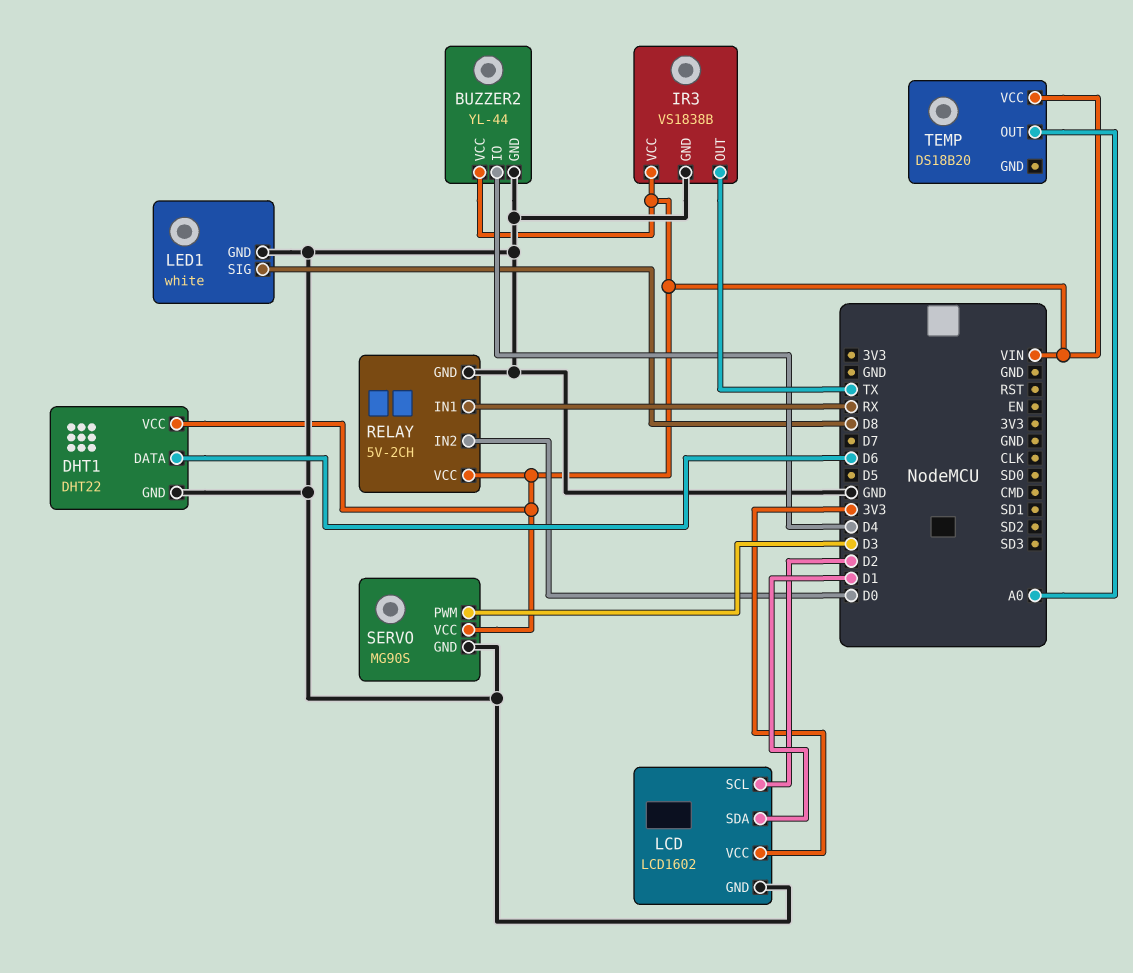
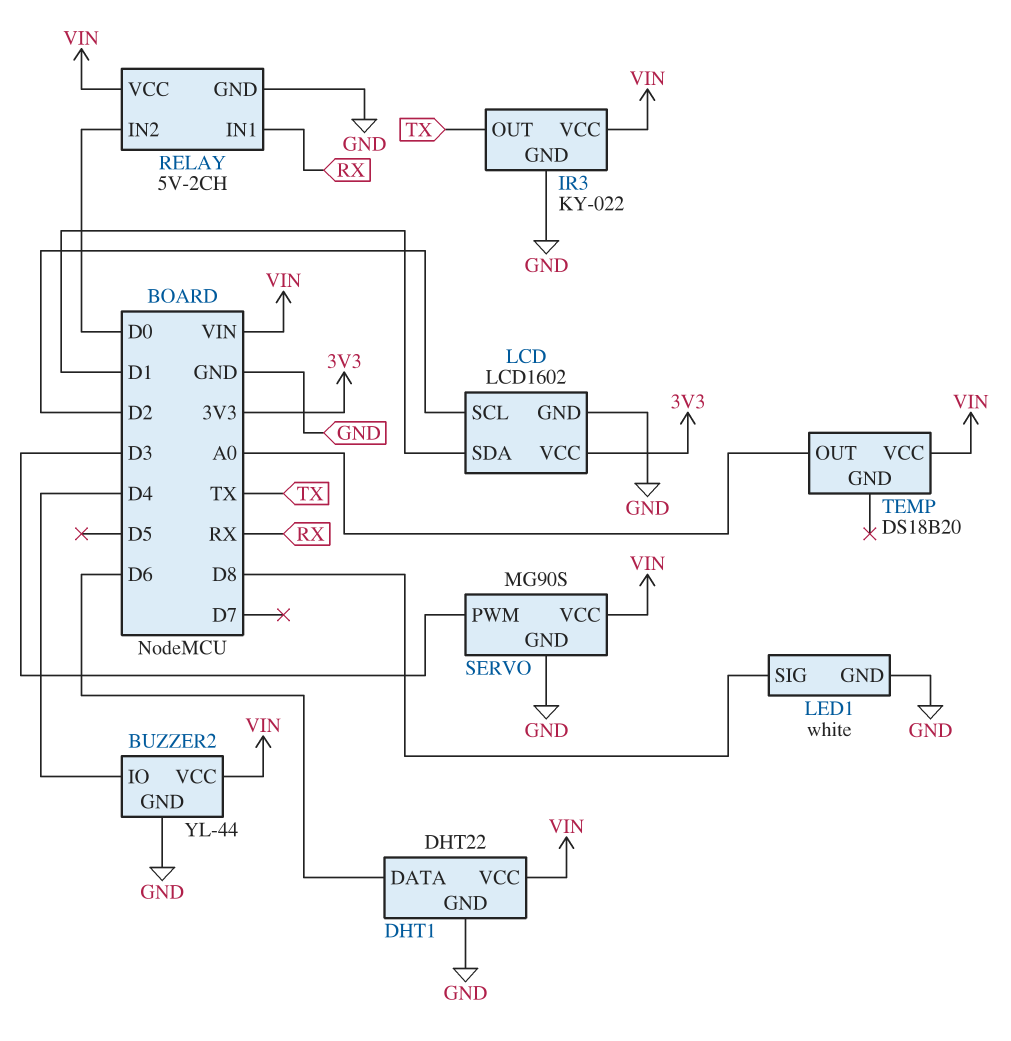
IR3: VS1838B -> KY-022

